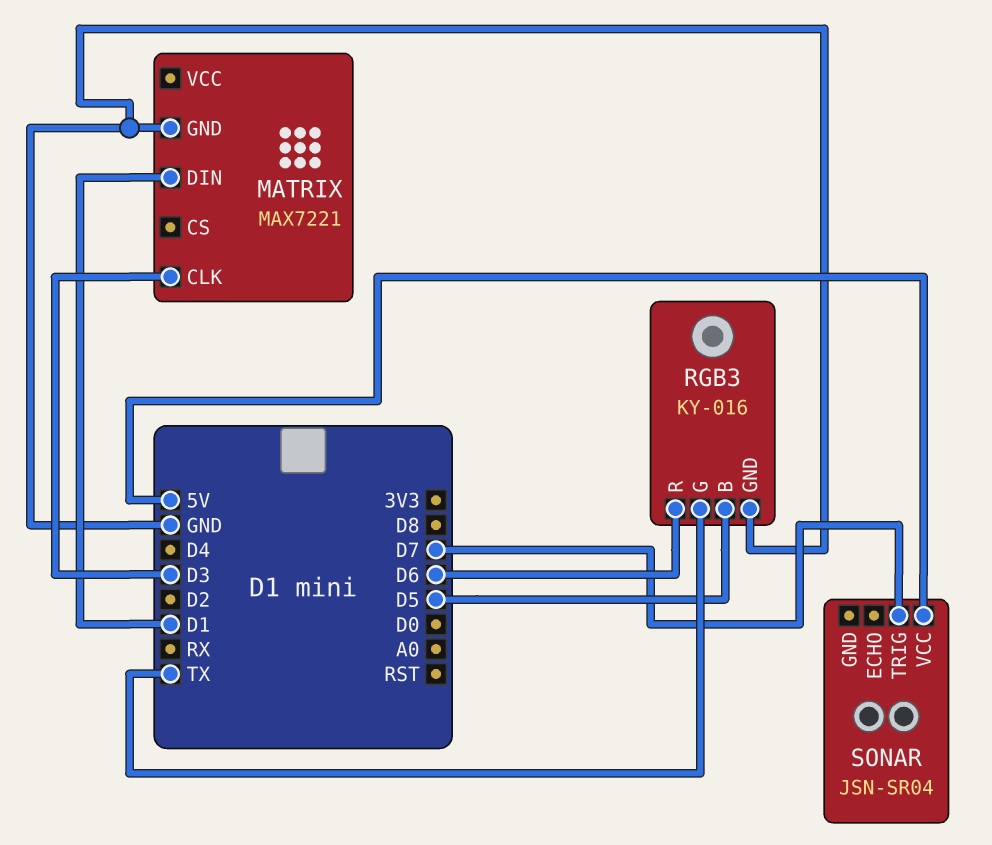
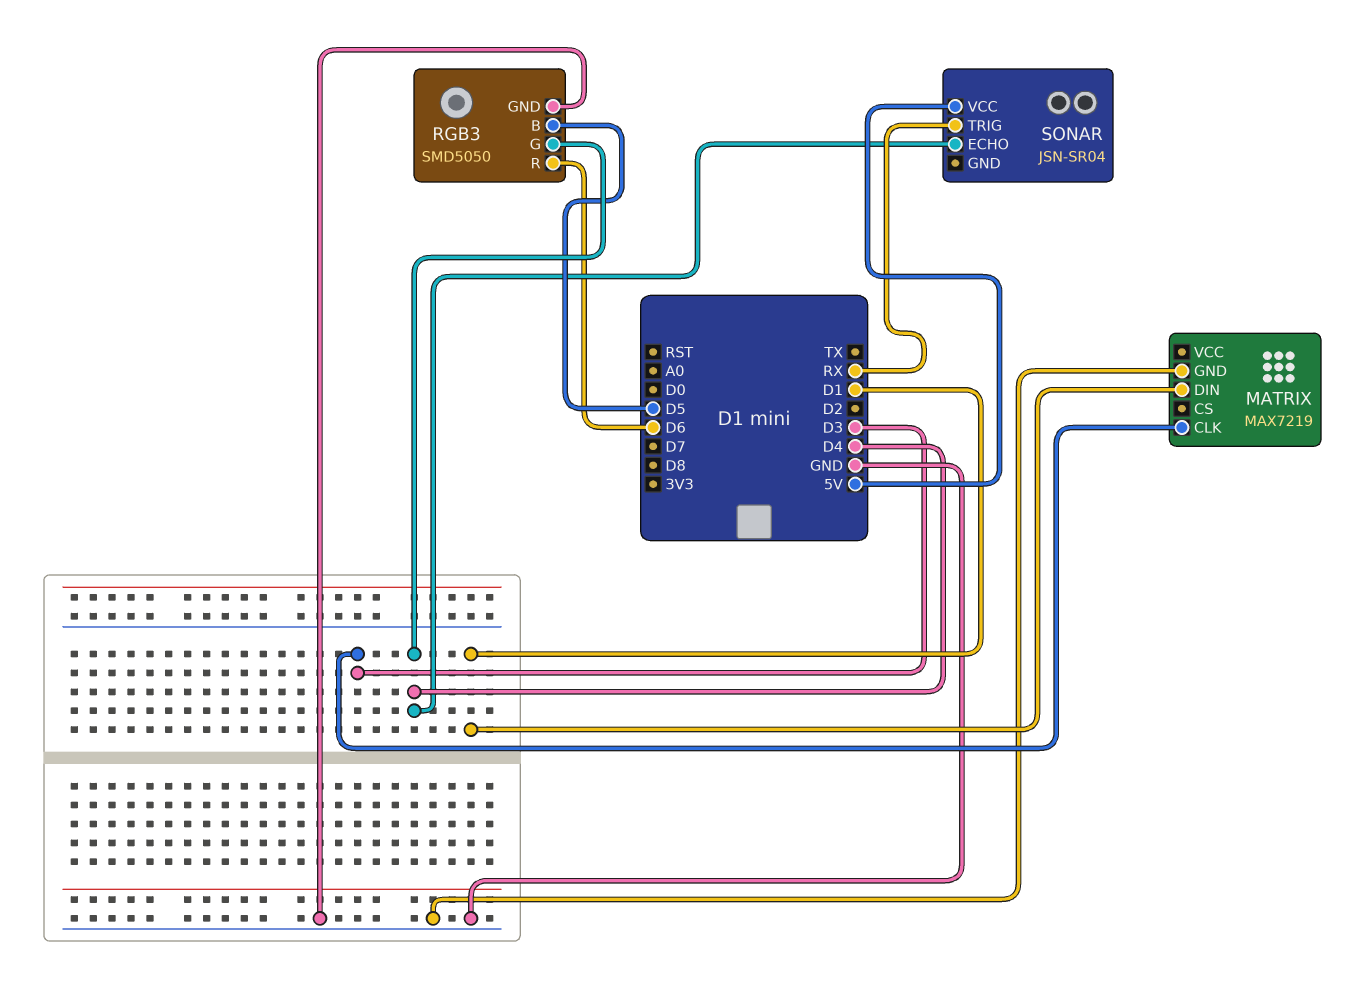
MATRIX: MAX7221 -> MAX7219
RGB3: KY-016 -> SMD5050
RGB3 pin G: TX -> D4
SONAR pin ECHO: none -> D4
SONAR pin TRIG: D7 -> RX

